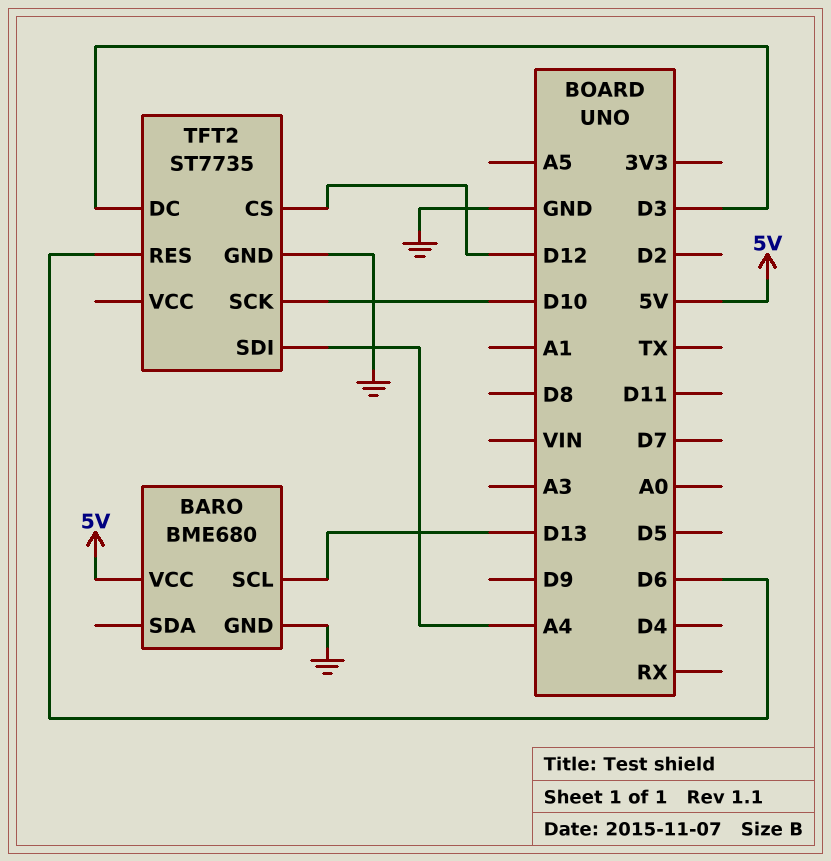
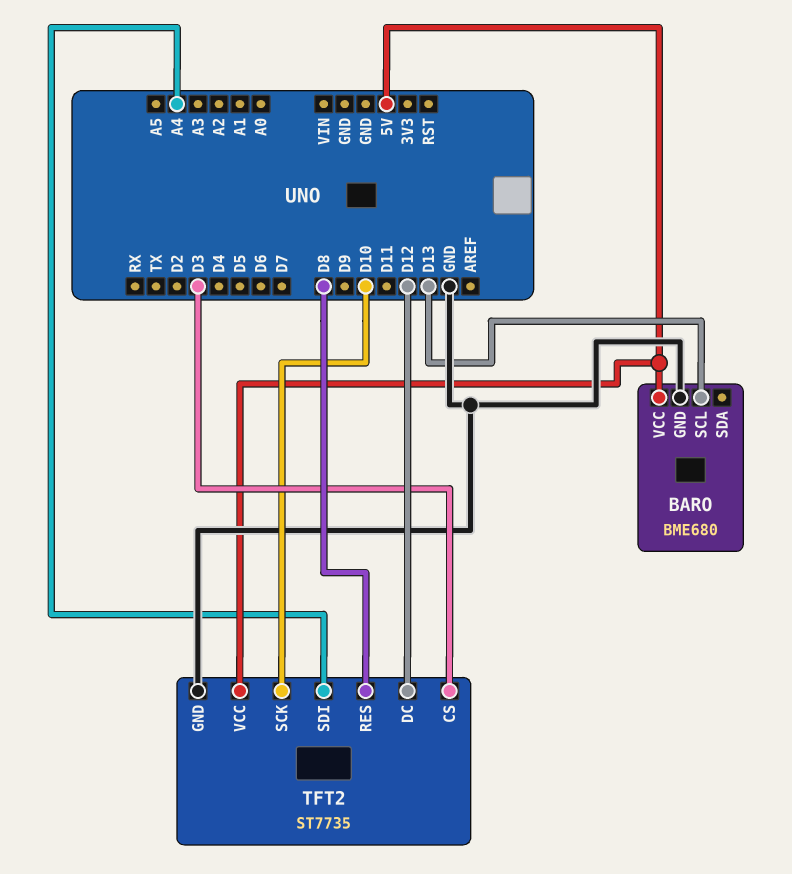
TFT2 pin CS: D12 -> D3
TFT2 pin DC: D3 -> D12
TFT2 pin RES: D6 -> D8
TFT2 pin VCC: none -> 5V

